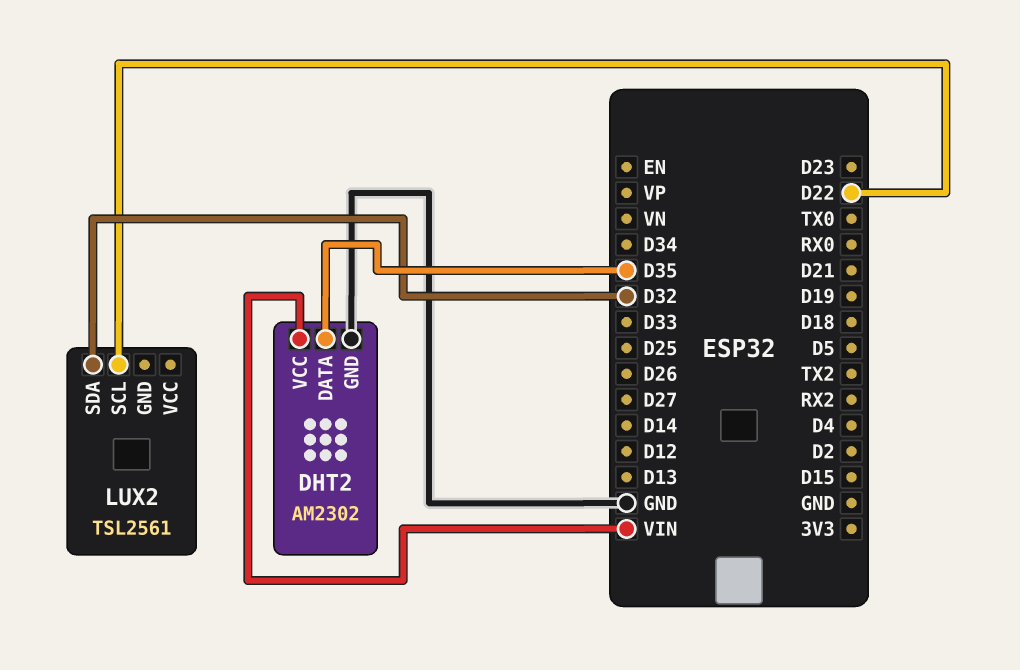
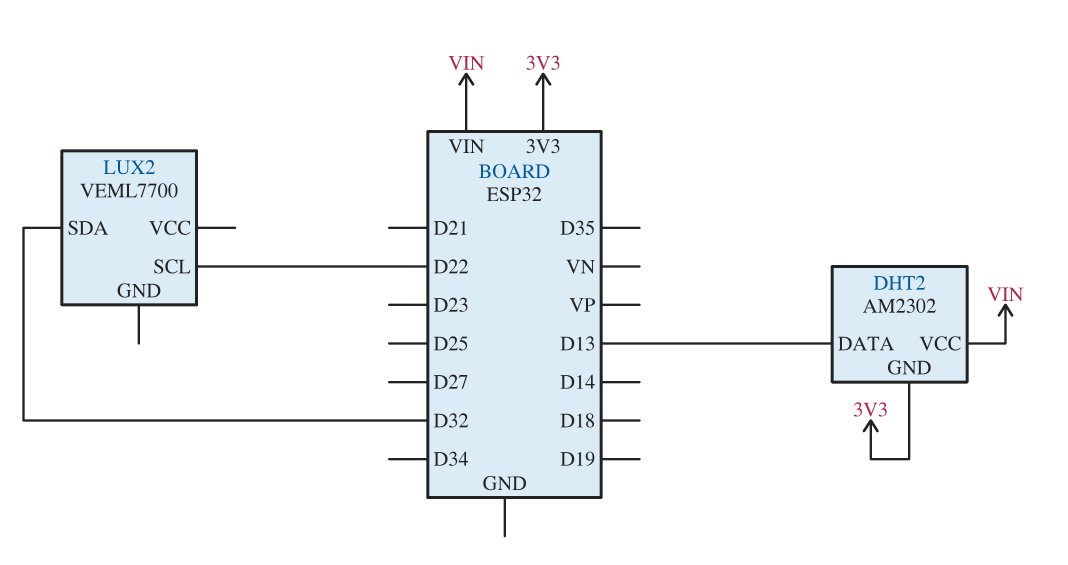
DHT2 pin DATA: D35 -> D13
DHT2 pin GND: GND -> 3V3
LUX2: TSL2561 -> VEML7700

